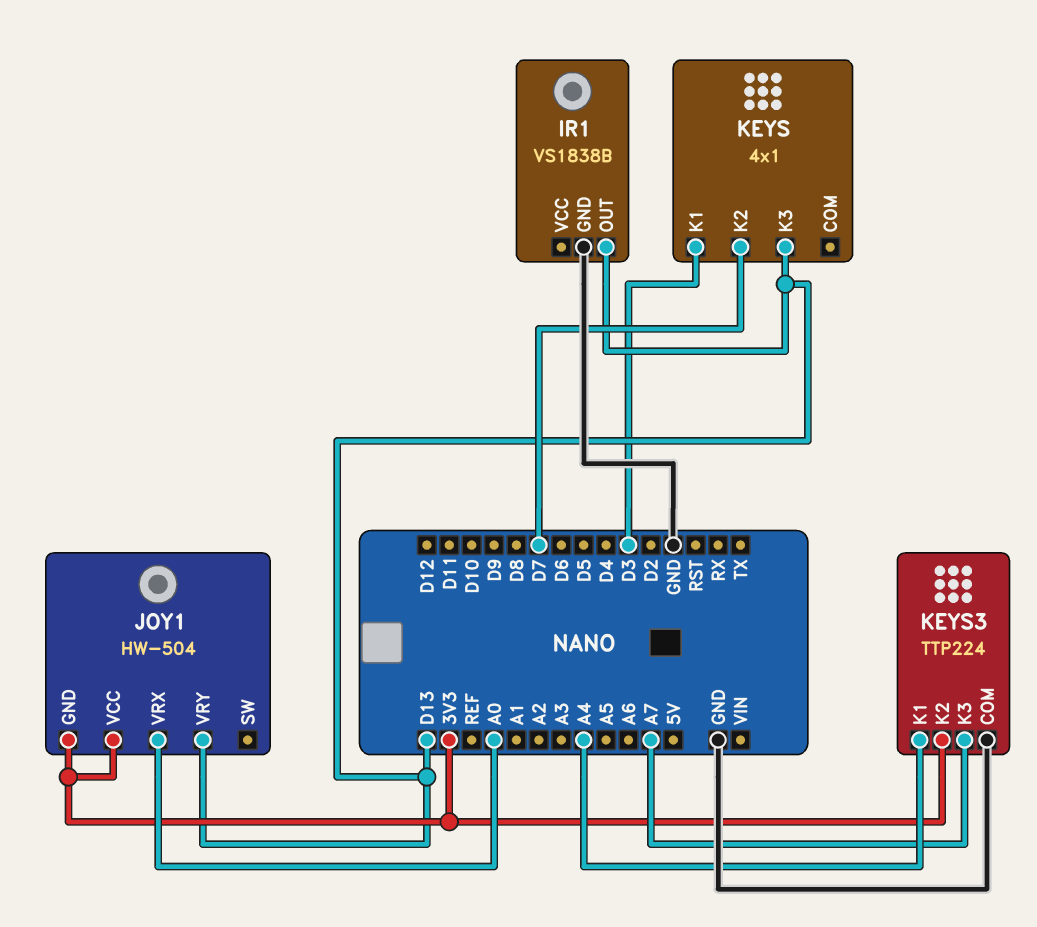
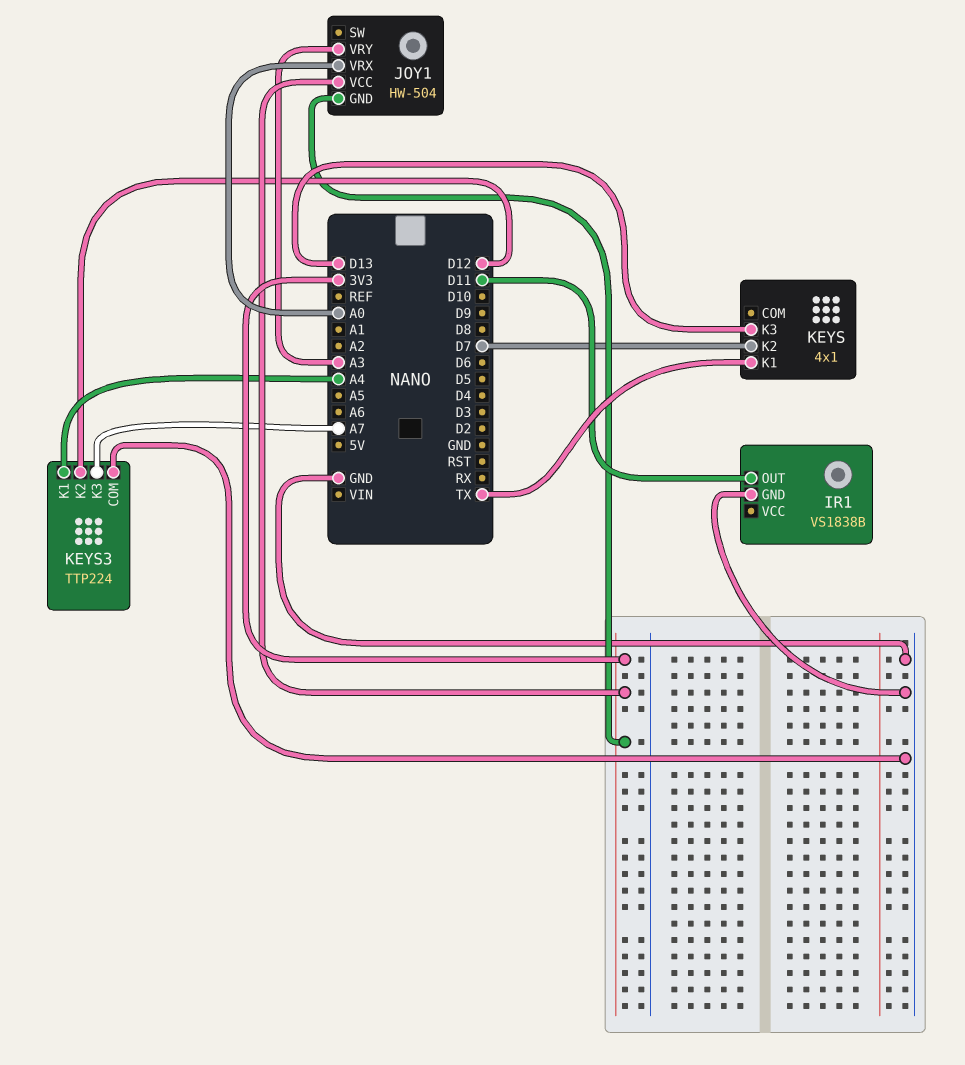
IR1 pin OUT: D13 -> D11
JOY1 pin VRY: D13 -> A3
KEYS pin K1: D3 -> TX
KEYS3 pin K2: 3V3 -> D12

